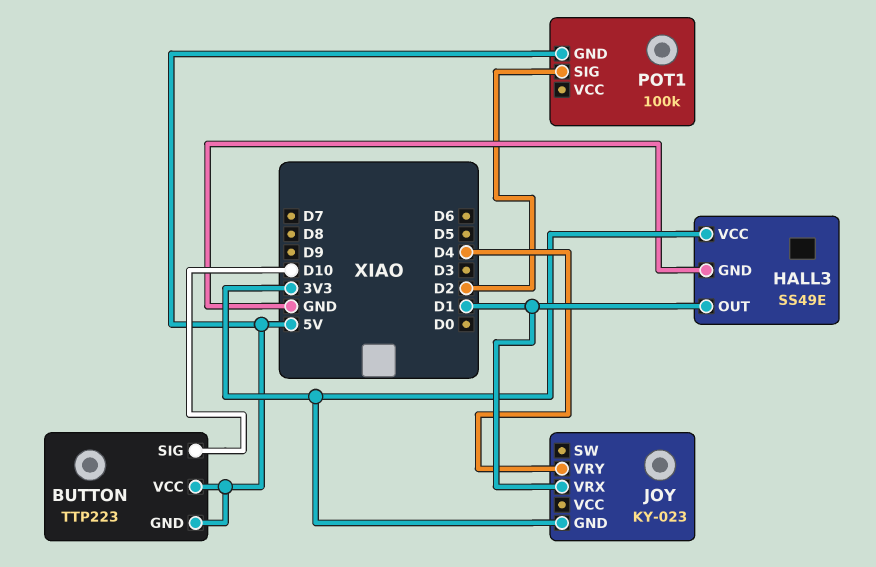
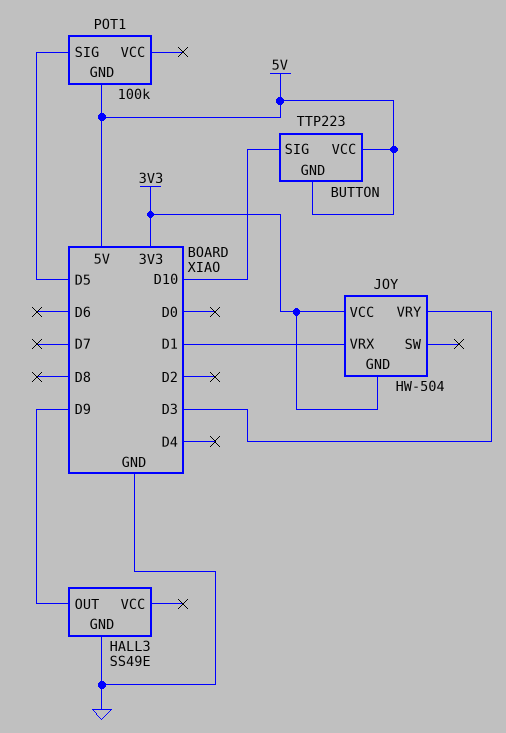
HALL3 pin OUT: D1 -> D9
HALL3 pin VCC: 3V3 -> none
JOY: KY-023 -> HW-504
JOY pin VCC: none -> 3V3
JOY pin VRY: D4 -> D3
POT1 pin SIG: D2 -> D5

